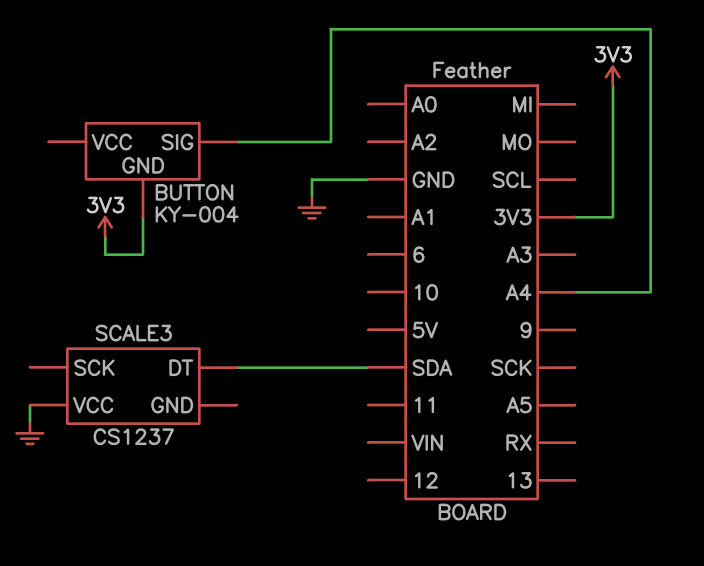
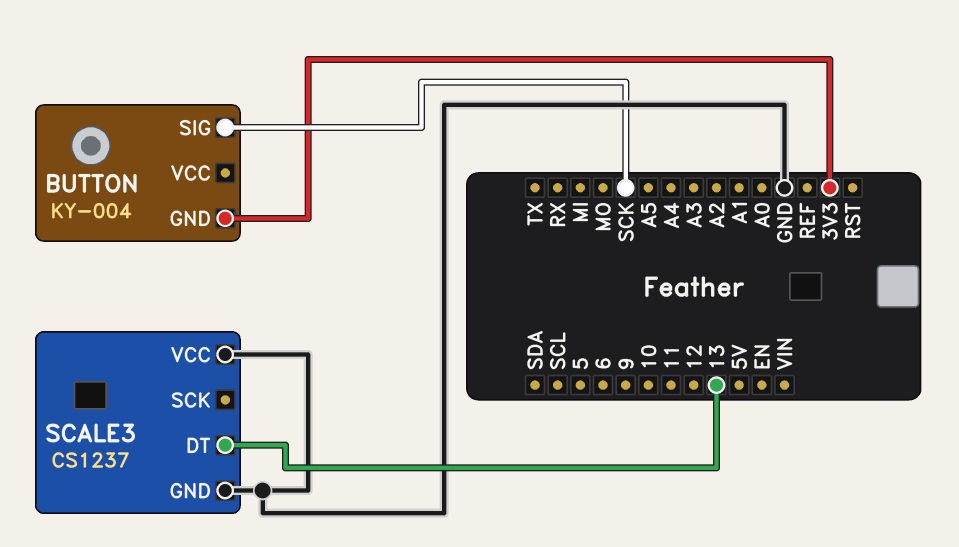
BUTTON pin SIG: A4 -> SCK
SCALE3 pin DT: SDA -> 13
SCALE3 pin GND: none -> GND

